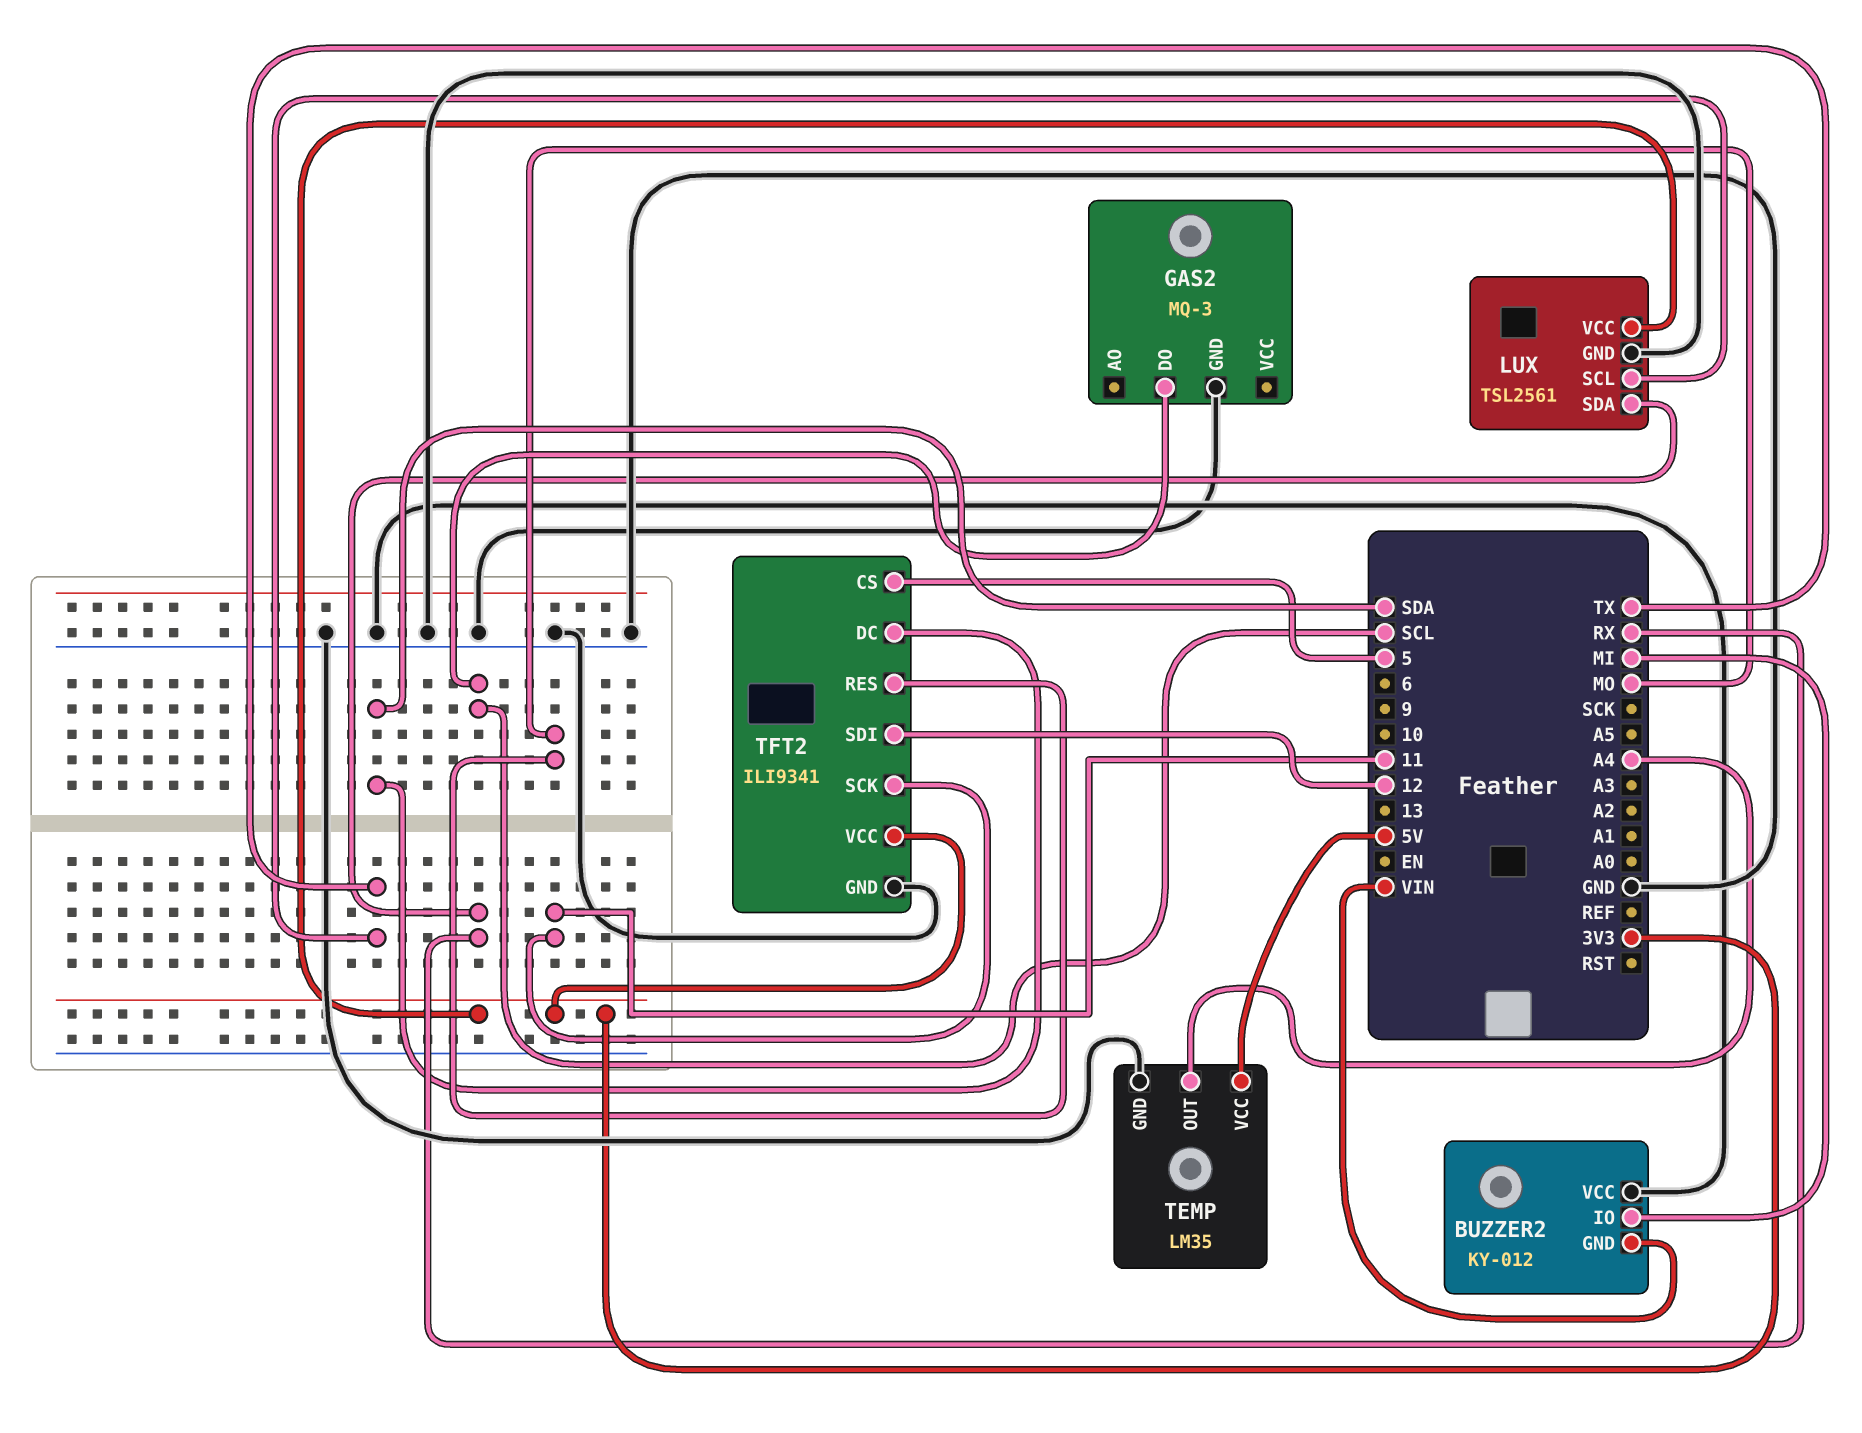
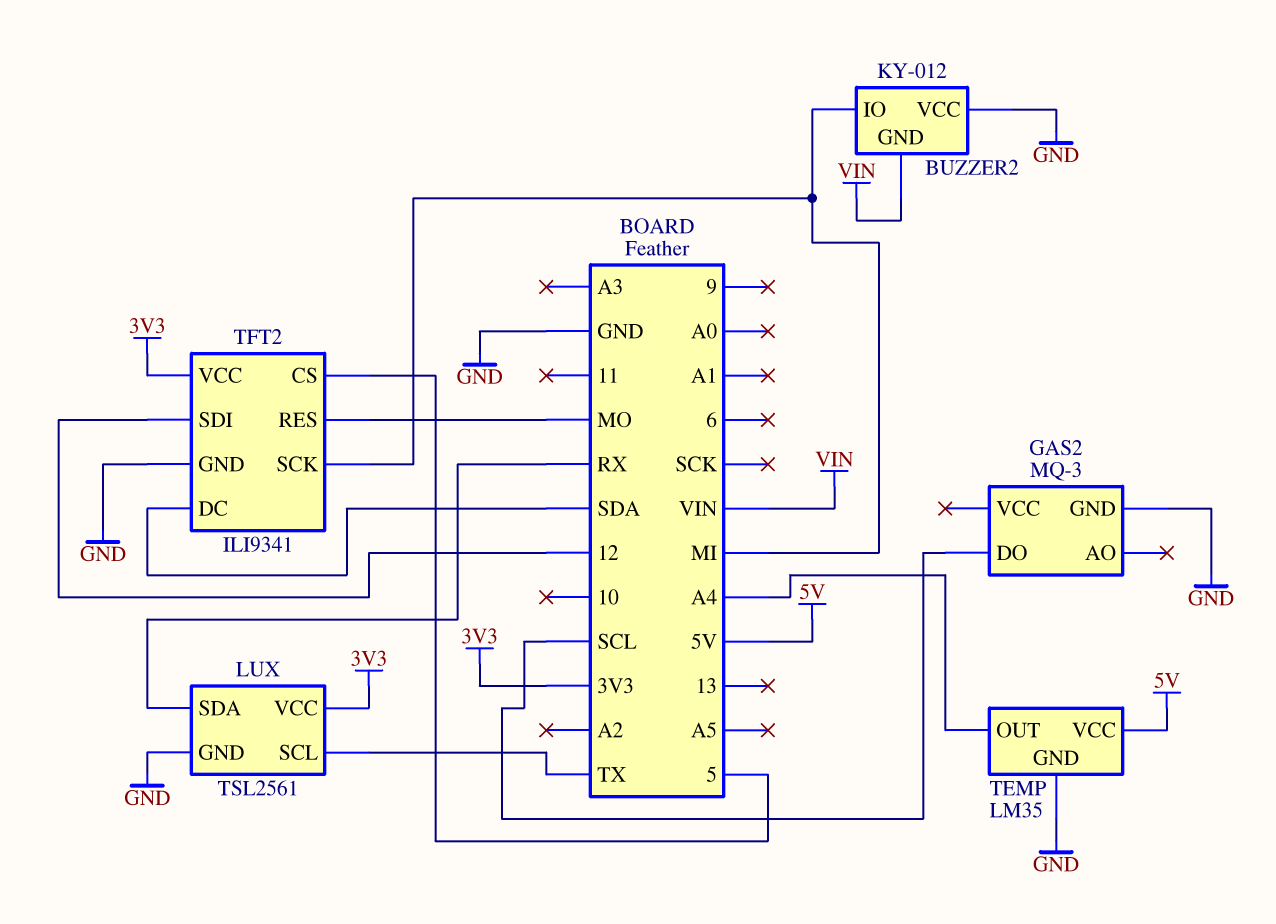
TFT2 pin SCK: 11 -> MI

